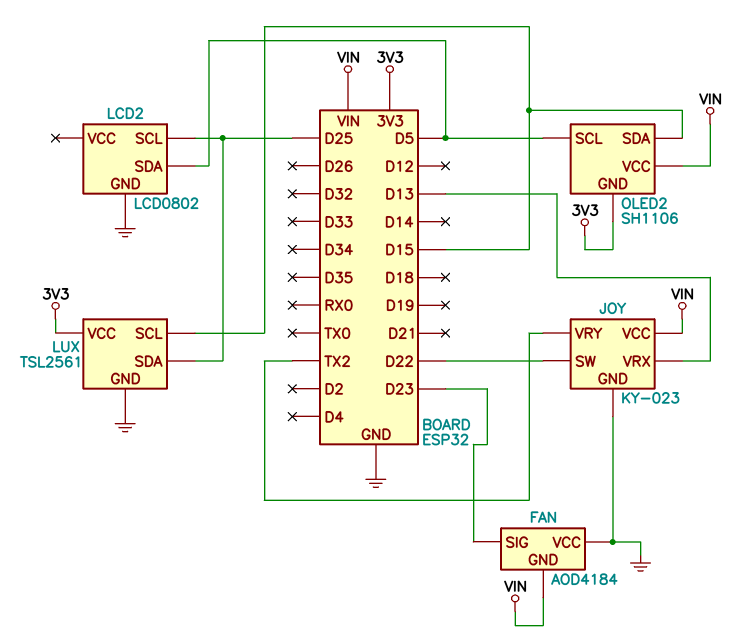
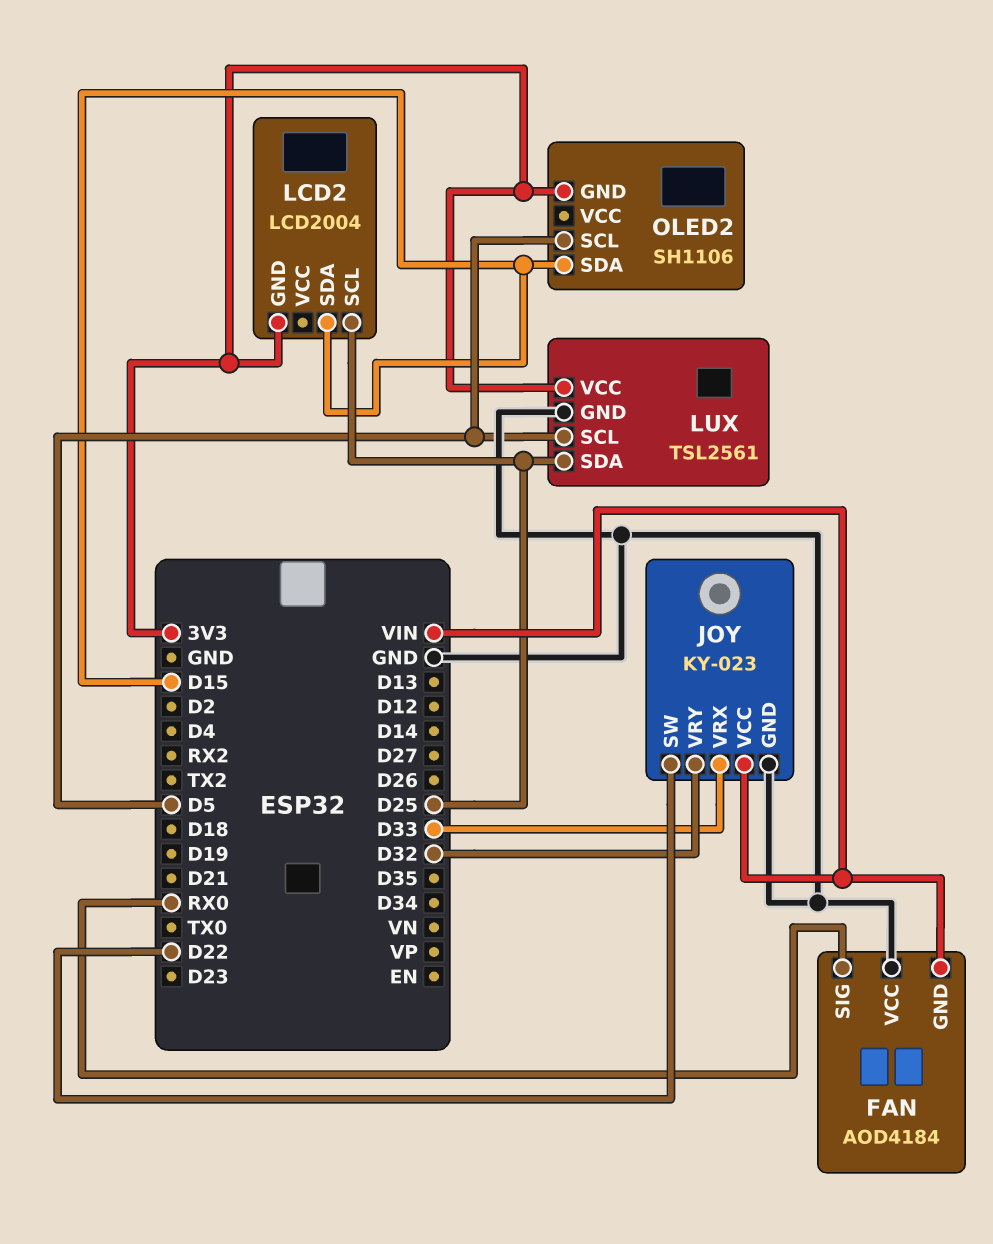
FAN pin SIG: D23 -> RX0
JOY pin VRX: D13 -> D33
JOY pin VRY: TX2 -> D32
LCD2: LCD0802 -> LCD2004
LCD2 pin GND: GND -> 3V3
LCD2 pin SDA: D5 -> D15
LUX pin SCL: D15 -> D5
OLED2 pin VCC: VIN -> none

